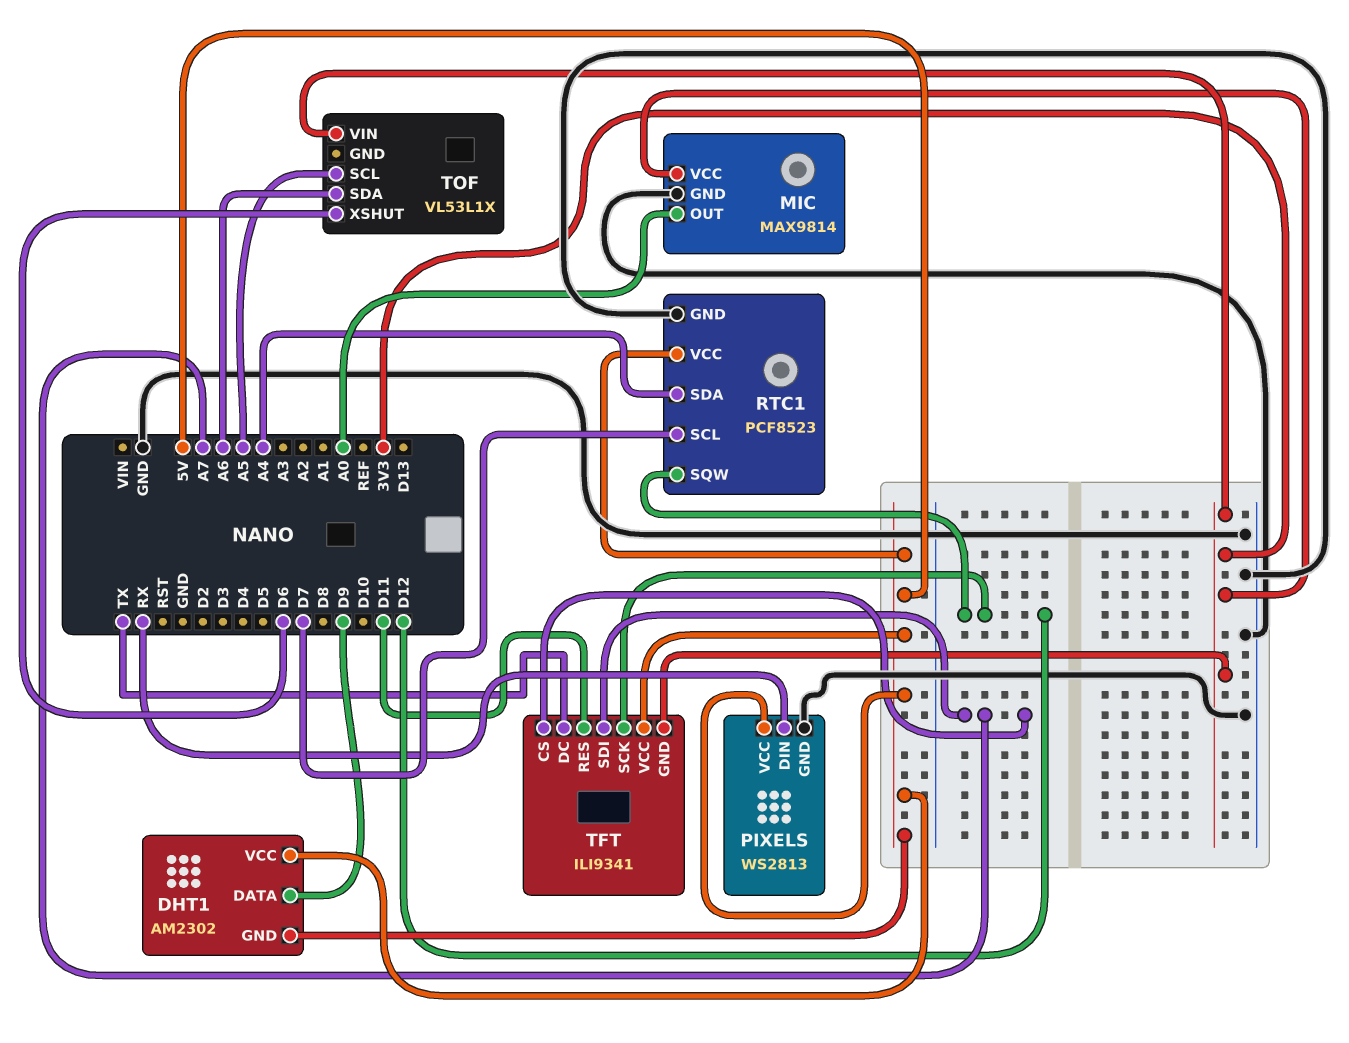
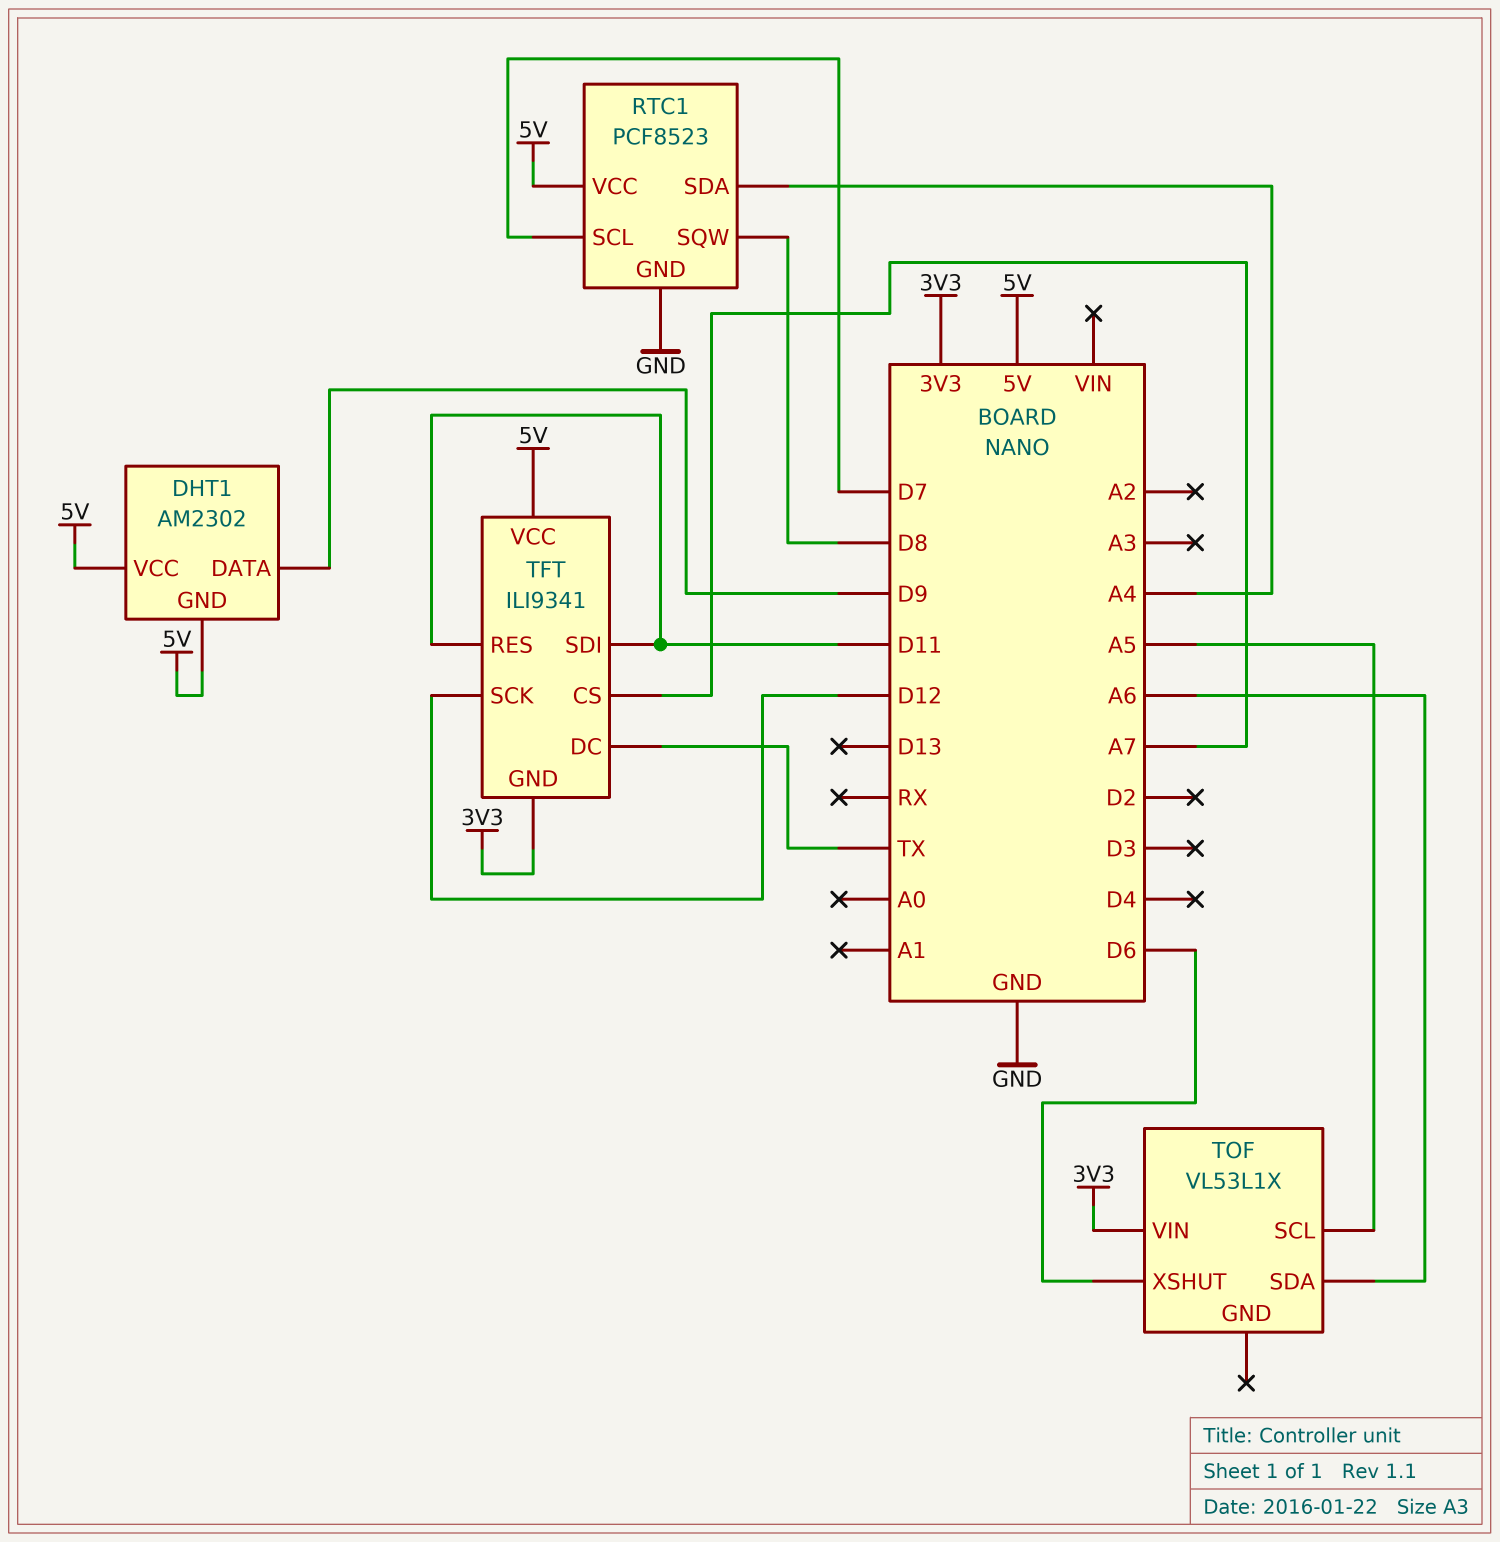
MIC: MAX9814 -> none
MIC pin GND: GND -> none
MIC pin OUT: A0 -> none
MIC pin VCC: 3V3 -> none
PIXELS: WS2813 -> none
PIXELS pin DIN: RX -> none
PIXELS pin GND: GND -> none
PIXELS pin VCC: 5V -> none
RTC1 pin SQW: D12 -> D8
TFT pin SDI: A7 -> D11

